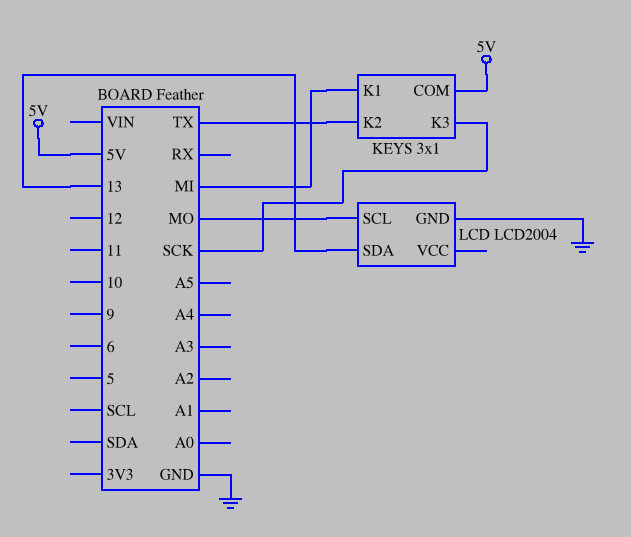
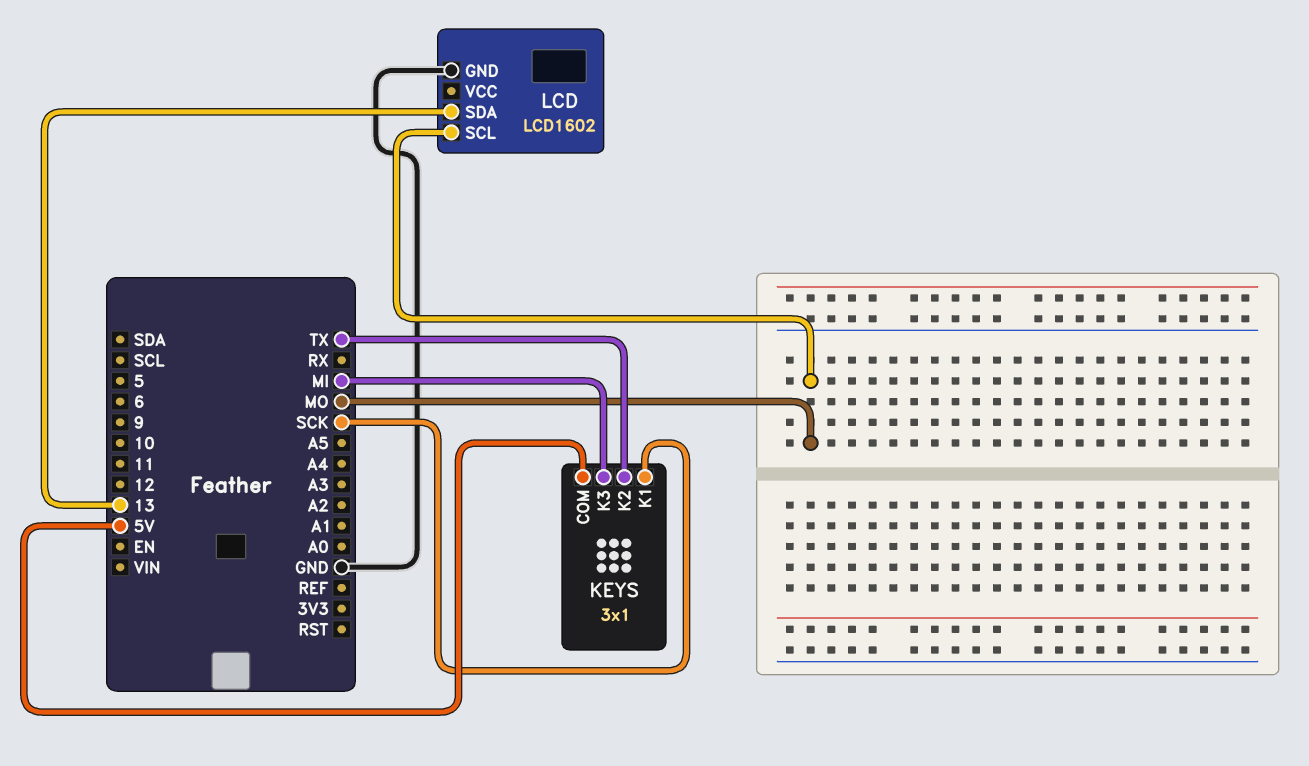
KEYS pin K1: MI -> SCK
KEYS pin K3: SCK -> MI
LCD: LCD2004 -> LCD1602

